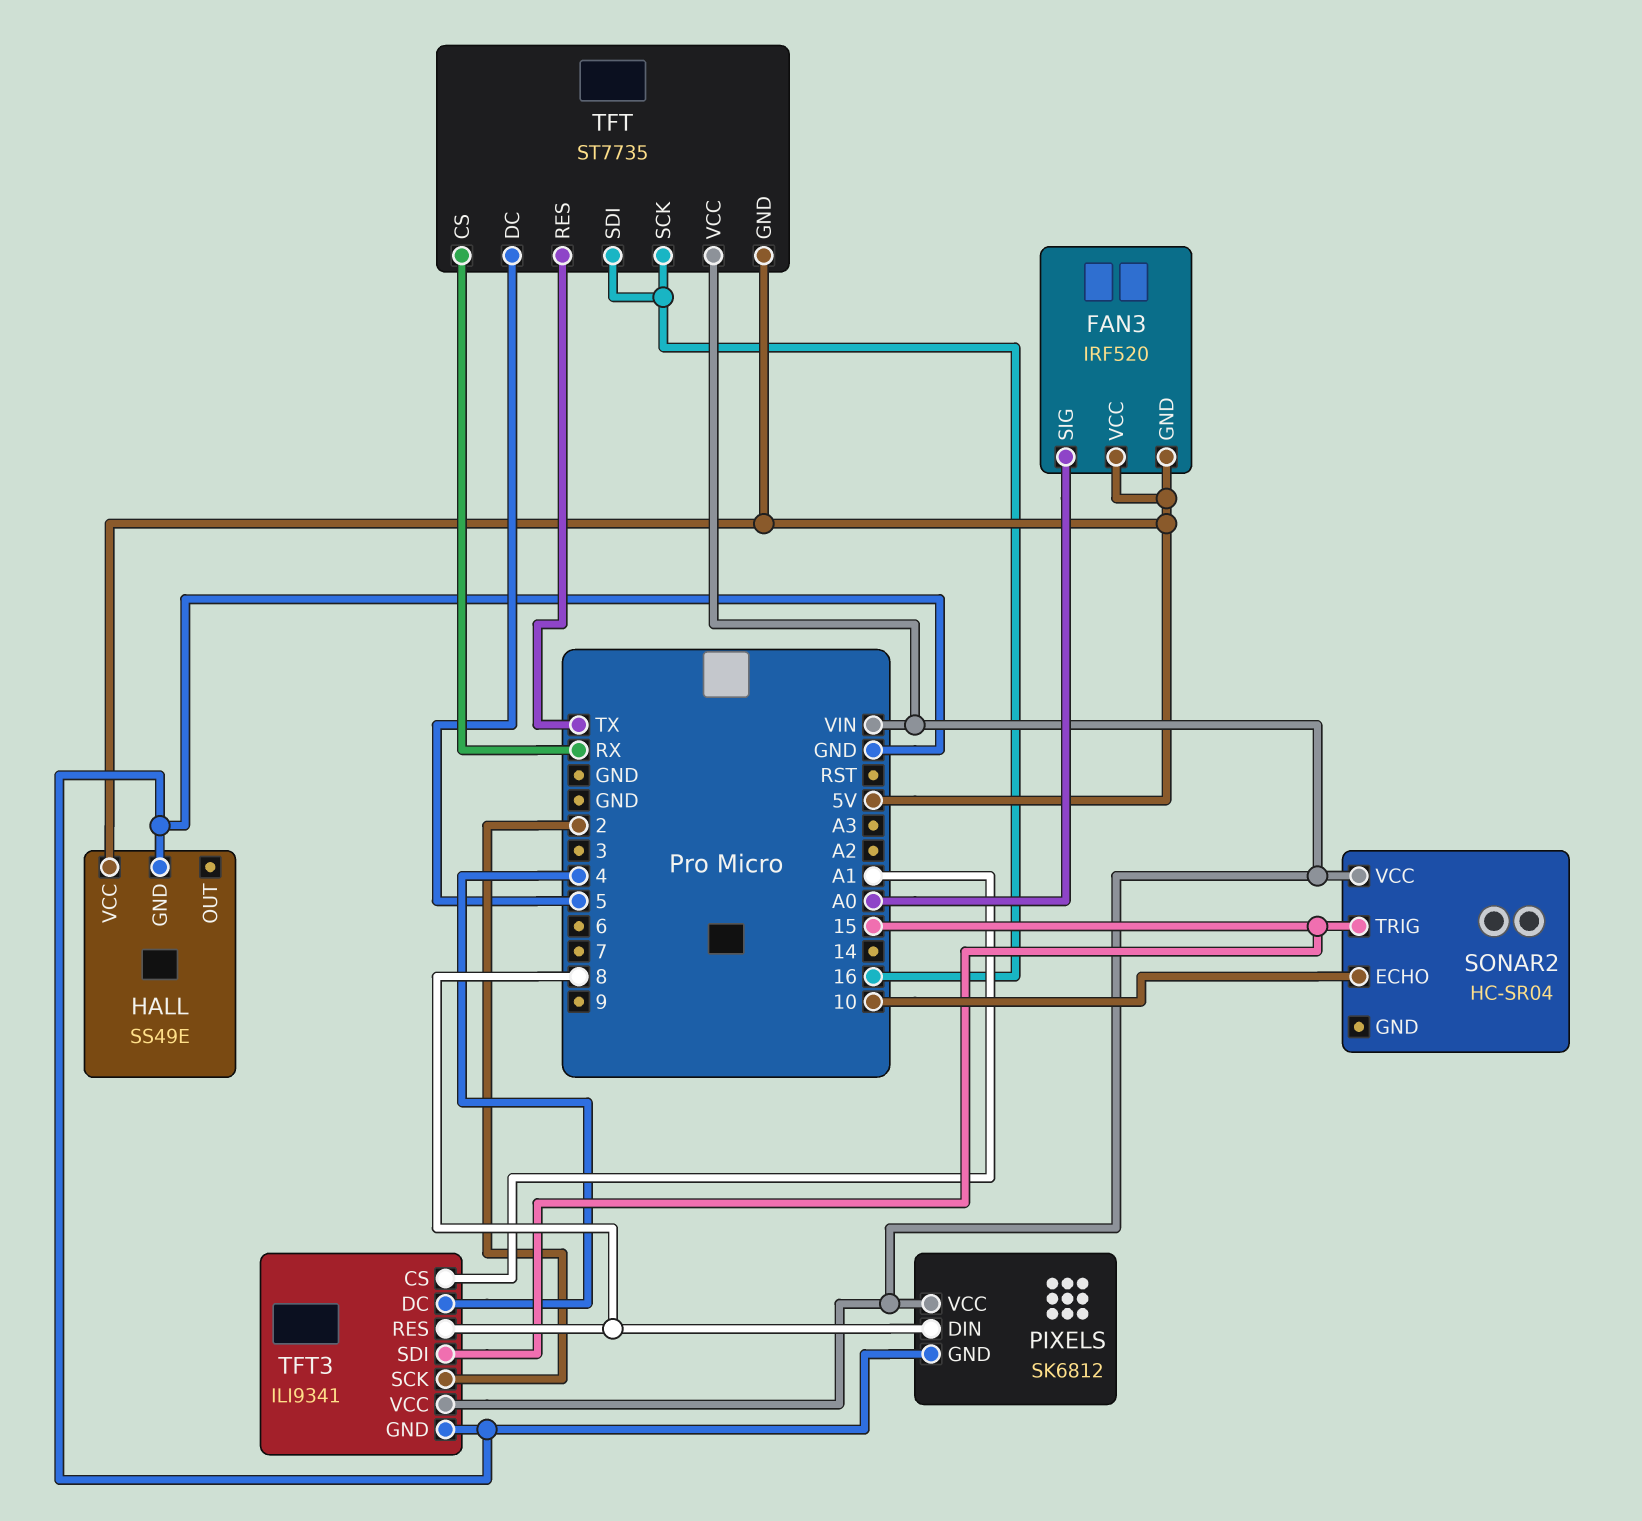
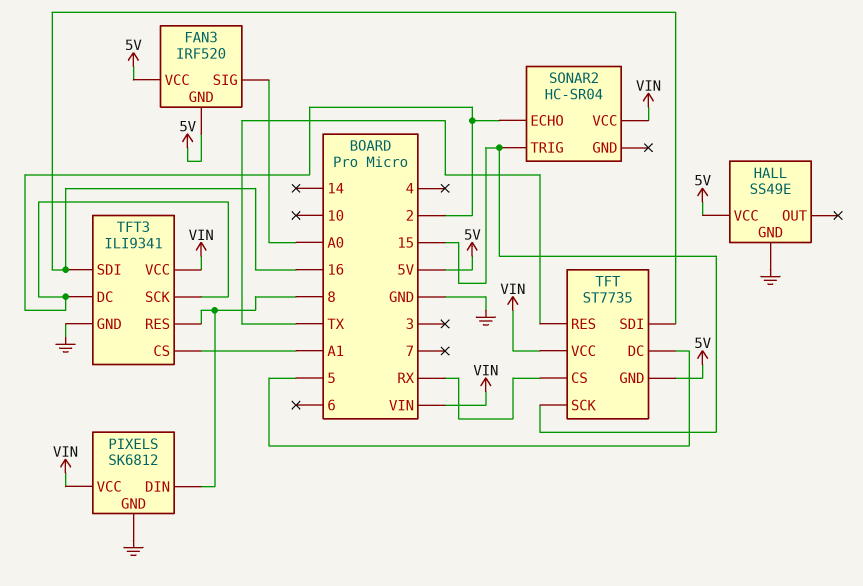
SONAR2 pin ECHO: 10 -> 2
TFT pin SCK: 16 -> 15
TFT3 pin DC: 4 -> 2
TFT3 pin SDI: 15 -> 16

